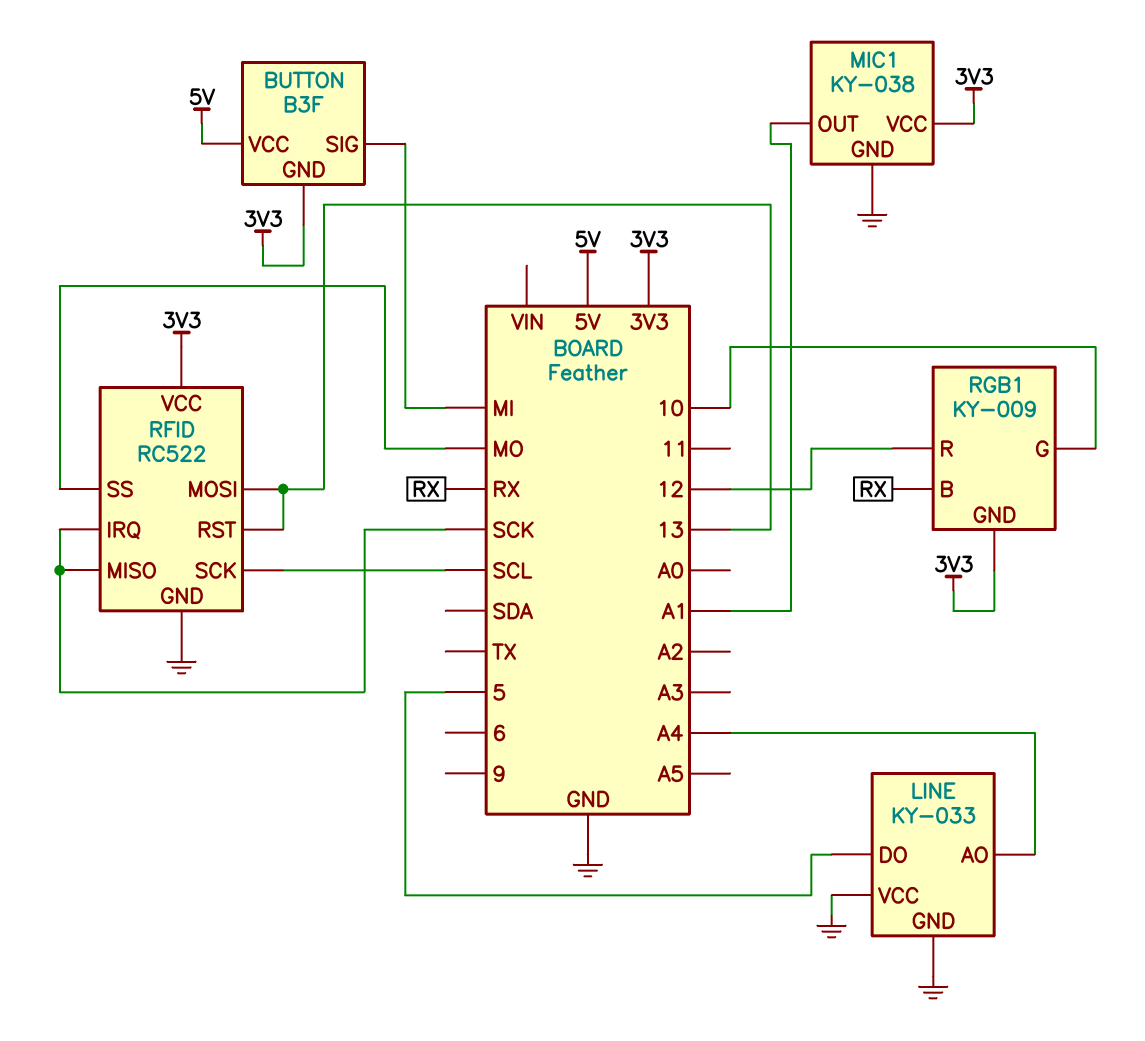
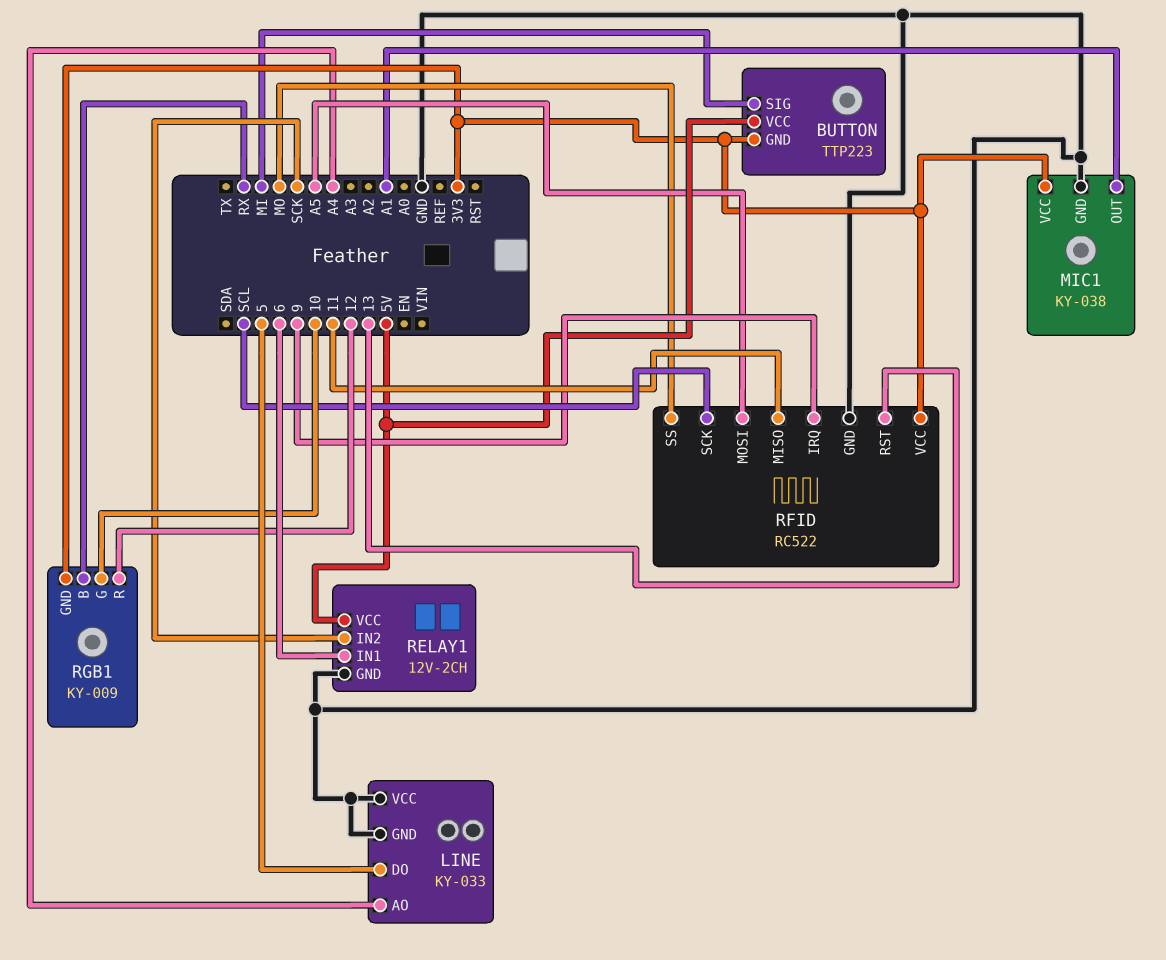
BUTTON: B3F -> TTP223
RELAY1: none -> 12V-2CH
RELAY1 pin GND: none -> GND
RELAY1 pin IN1: none -> 6
RELAY1 pin IN2: none -> SCK
RELAY1 pin VCC: none -> 5V
RFID pin IRQ: SCK -> 9
RFID pin MISO: SCK -> 11
RFID pin MOSI: 13 -> A5

